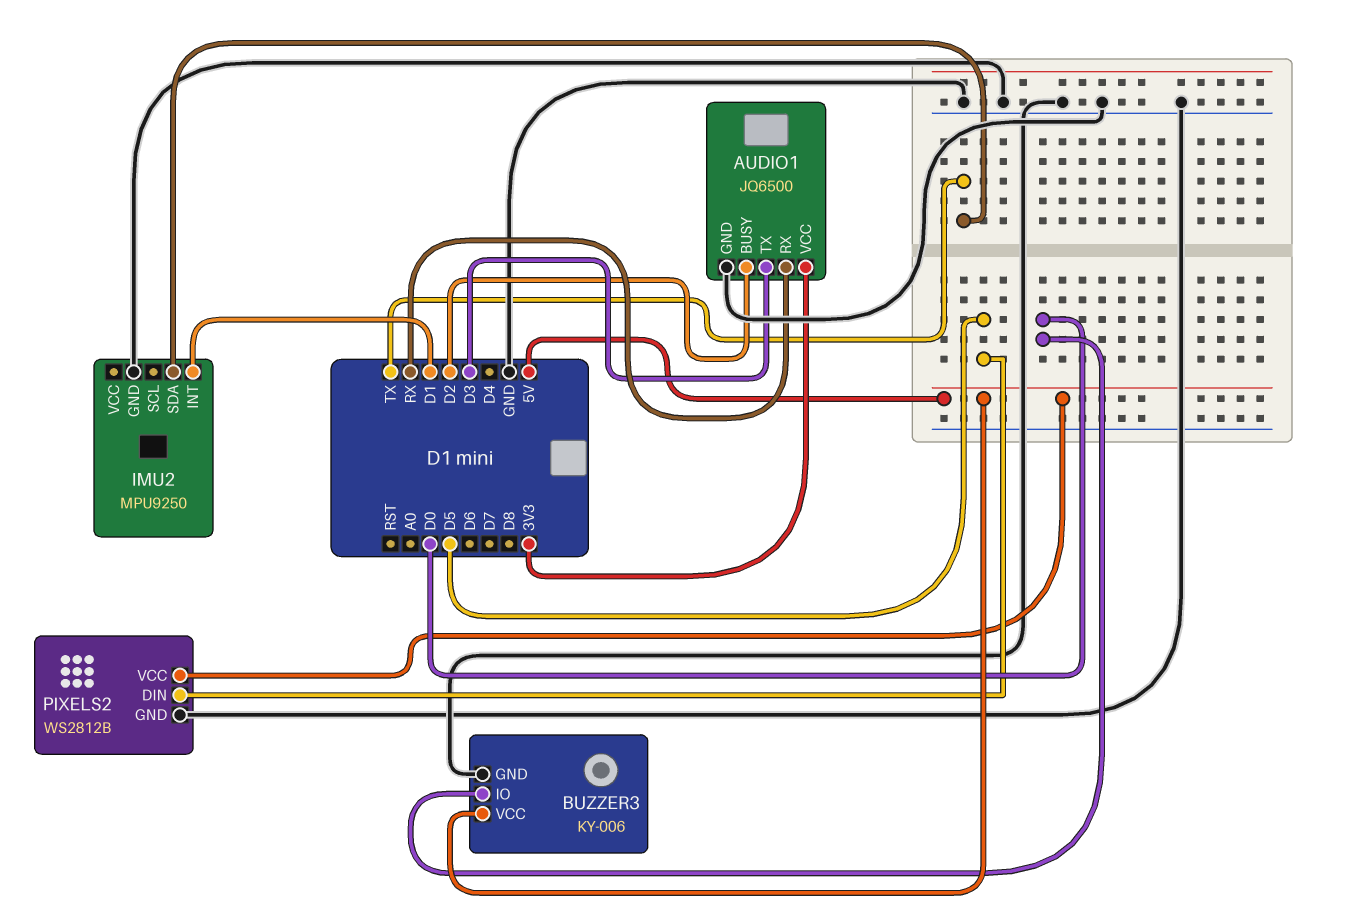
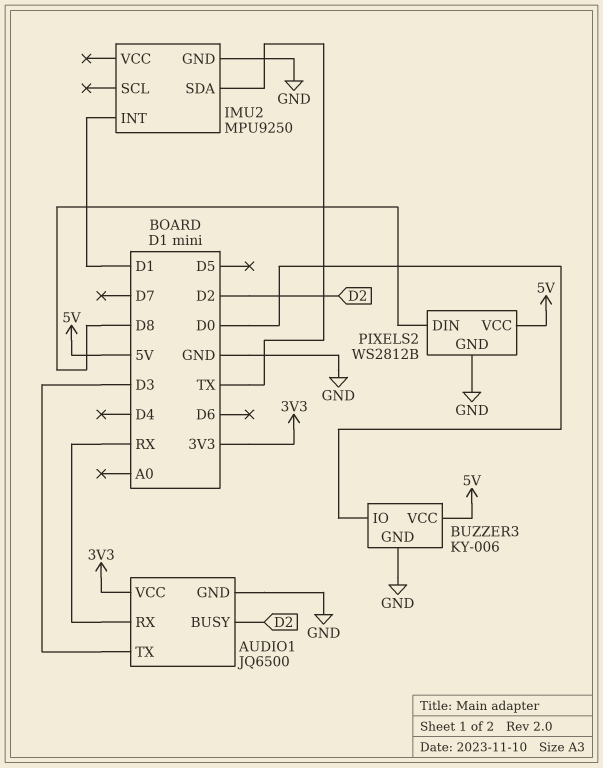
PIXELS2 pin DIN: D5 -> D8

